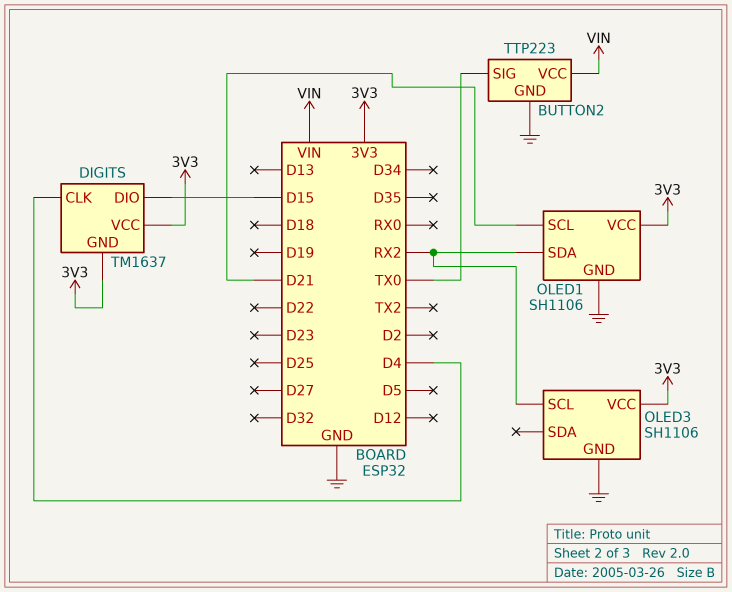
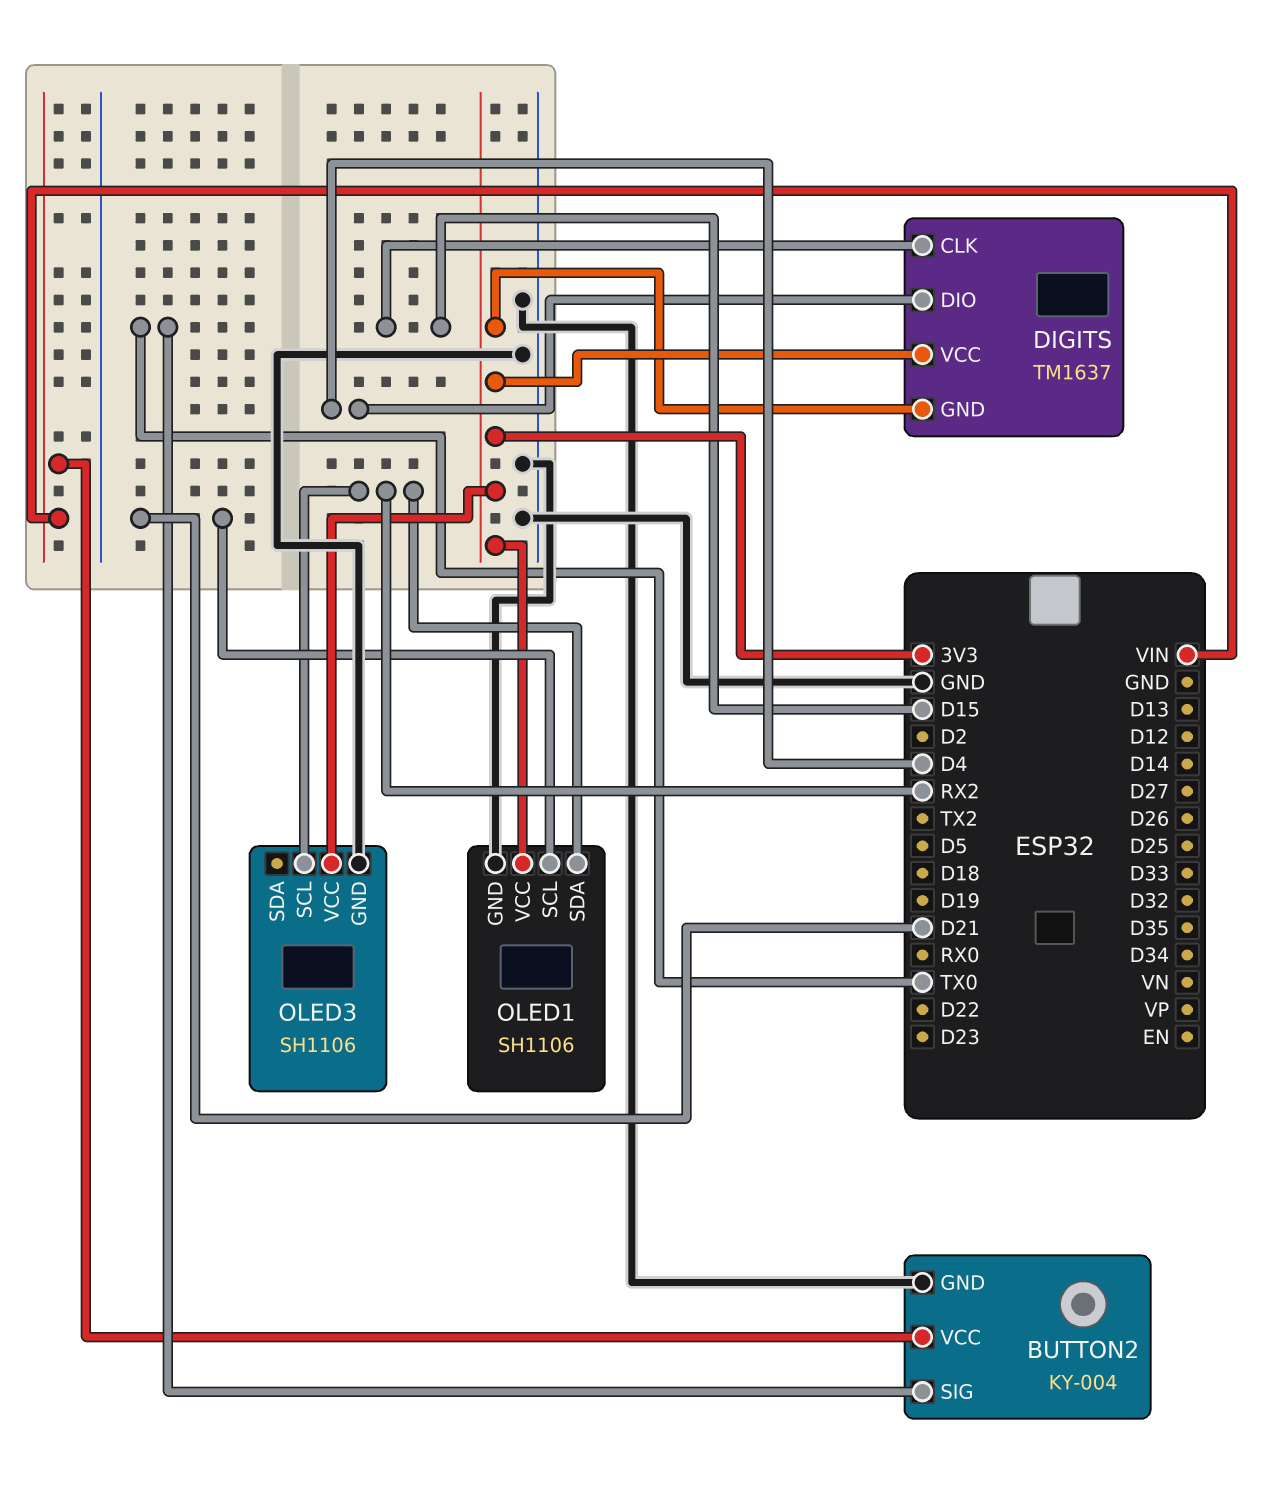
BUTTON2: TTP223 -> KY-004
DIGITS pin CLK: D4 -> D15
DIGITS pin DIO: D15 -> D4

